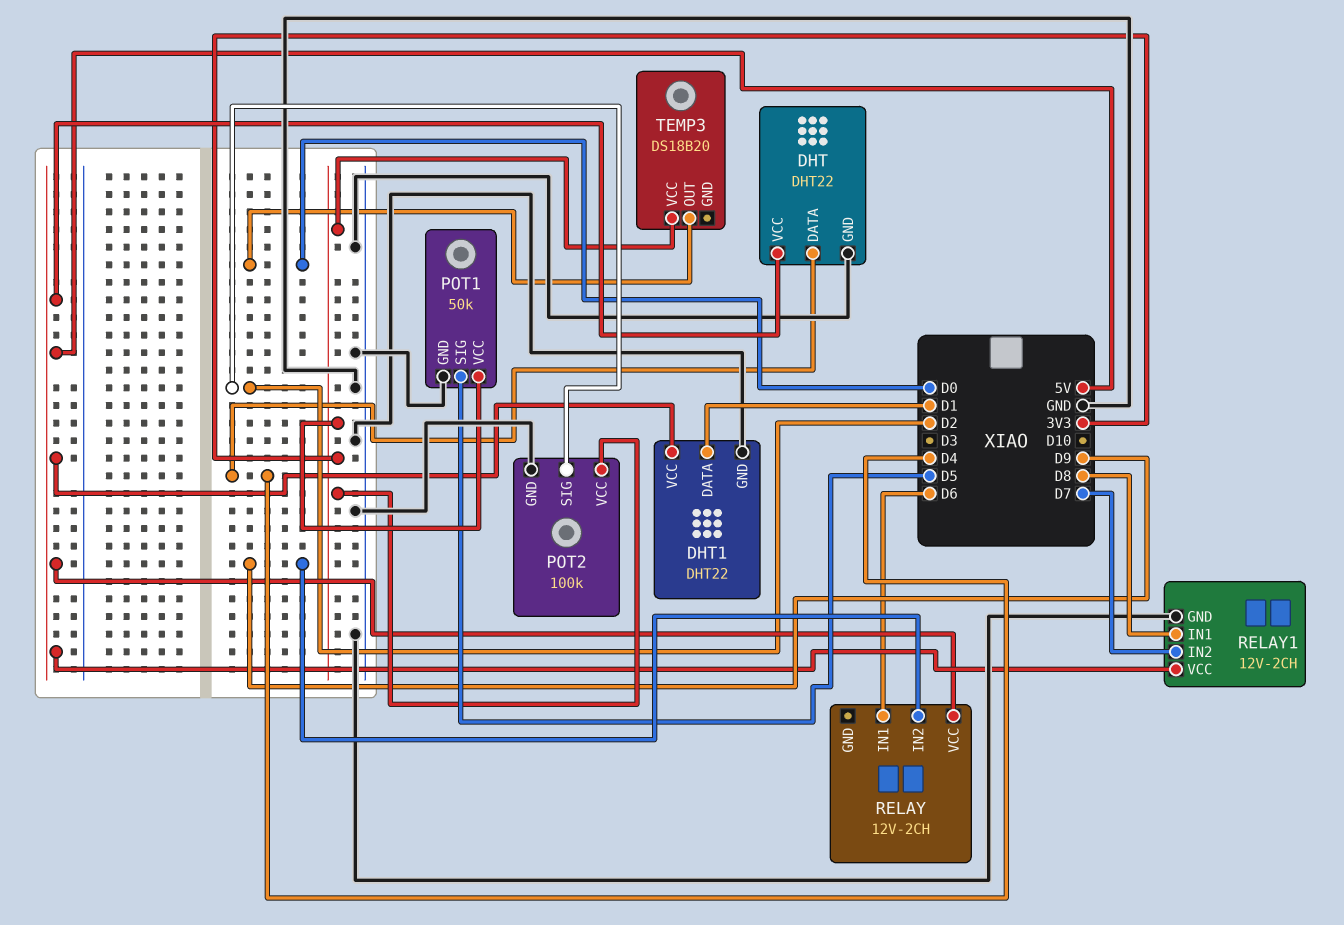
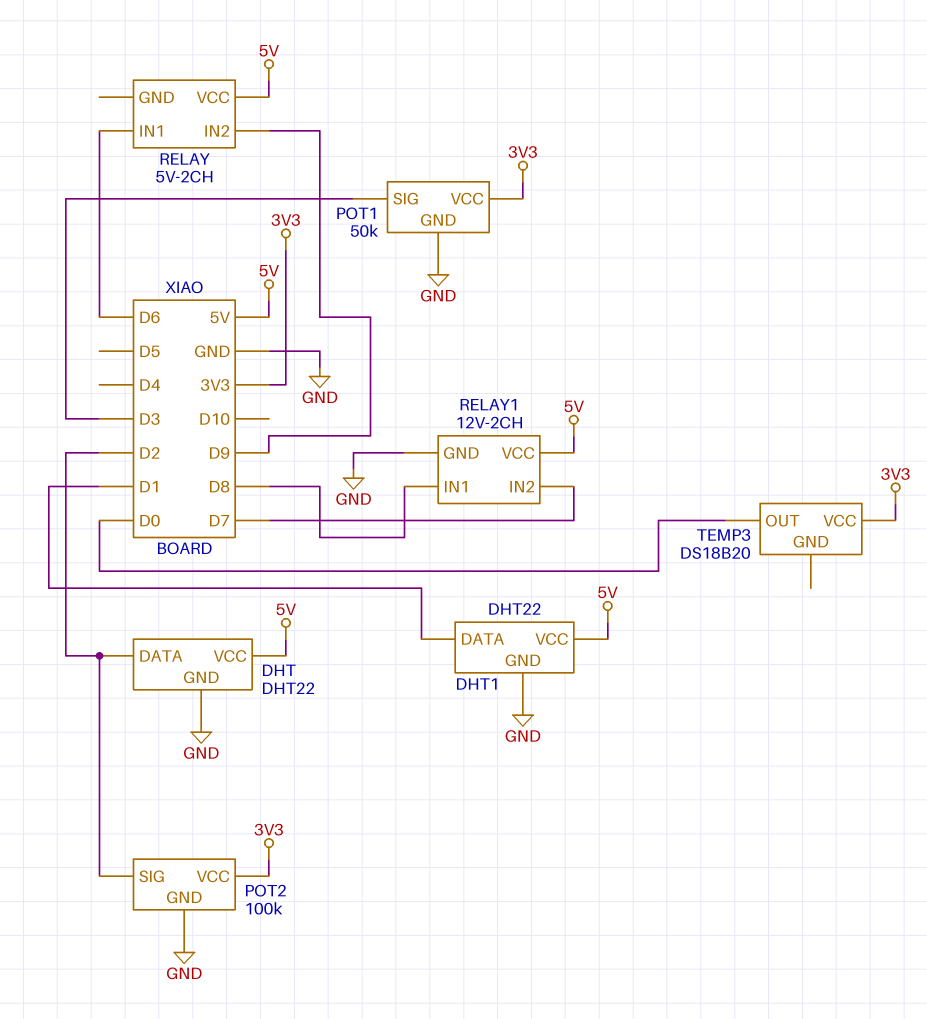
DHT pin DATA: D4 -> D2
POT1 pin SIG: D5 -> D3
RELAY: 12V-2CH -> 5V-2CH

